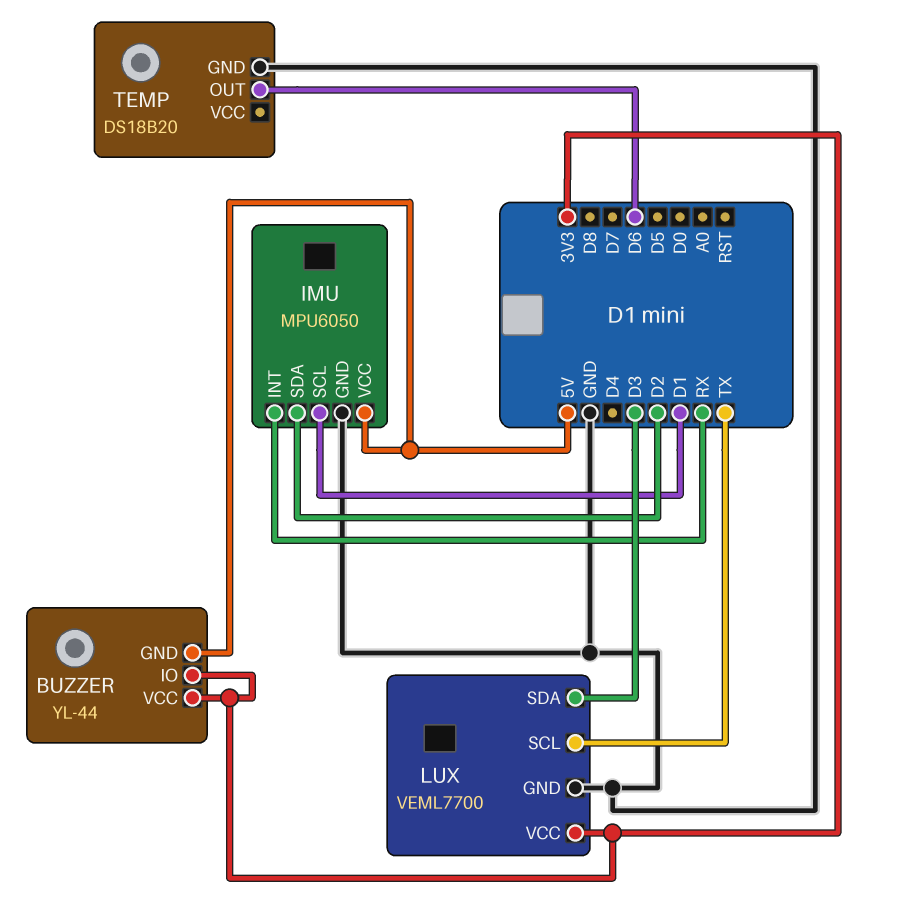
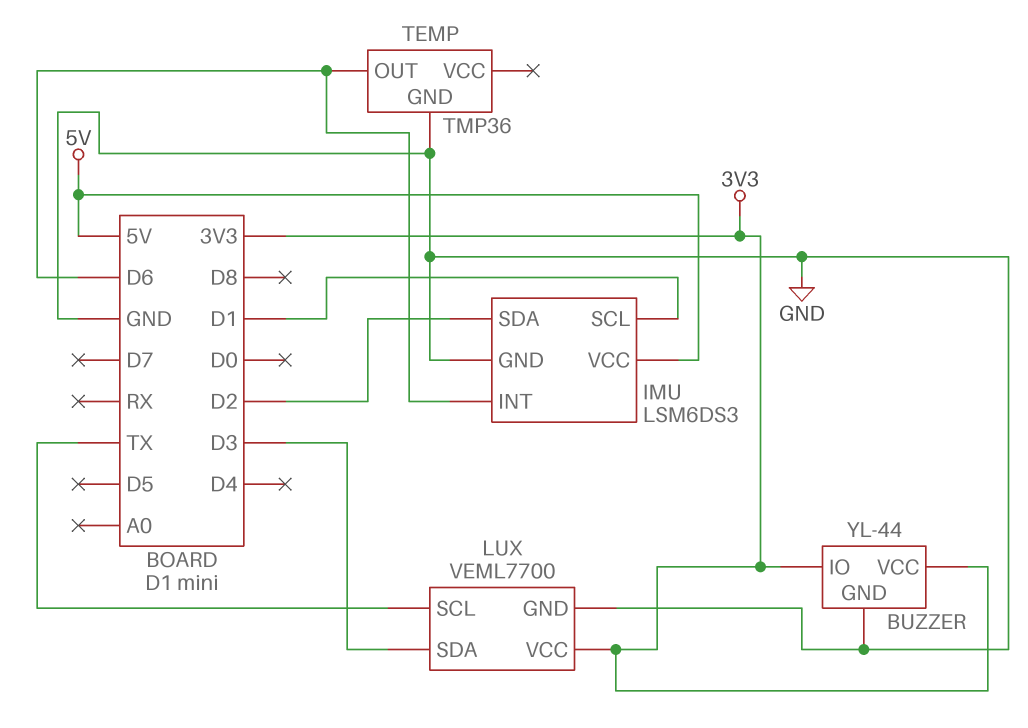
BUZZER pin GND: 5V -> GND
IMU: MPU6050 -> LSM6DS3
IMU pin INT: RX -> D6
TEMP: DS18B20 -> TMP36

